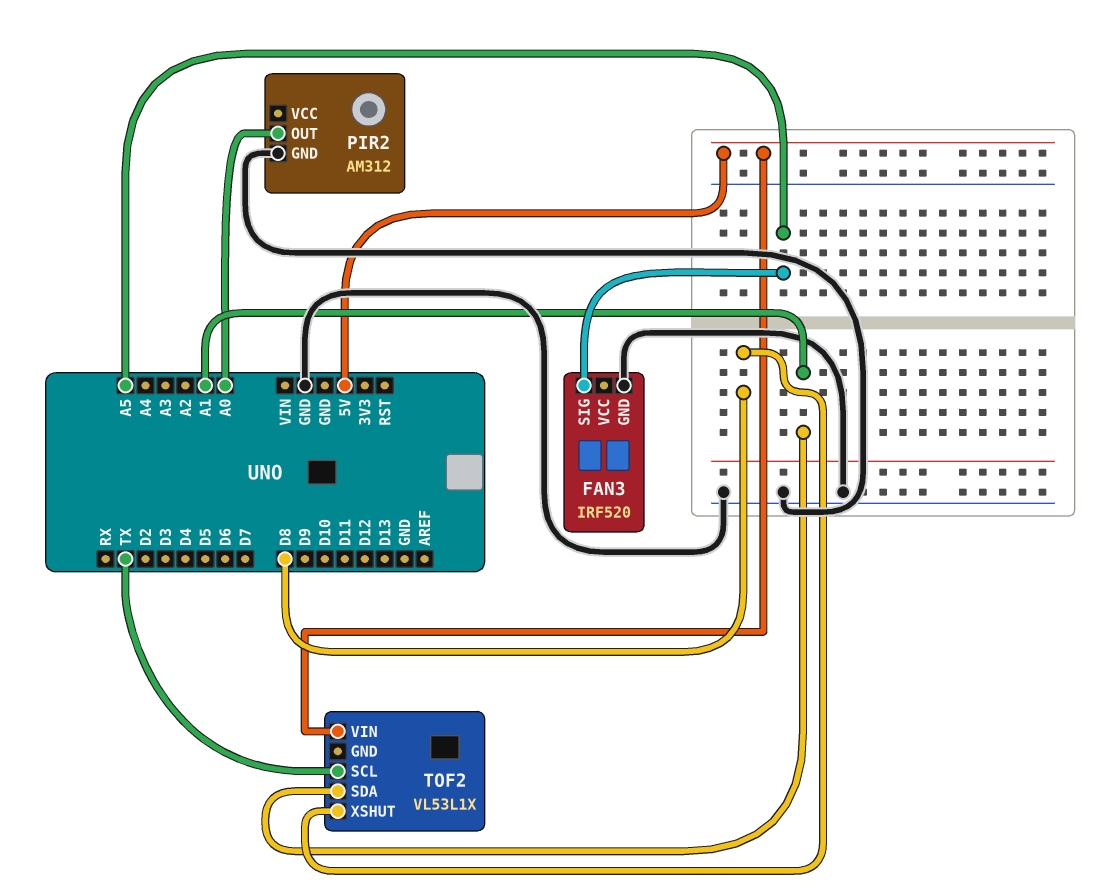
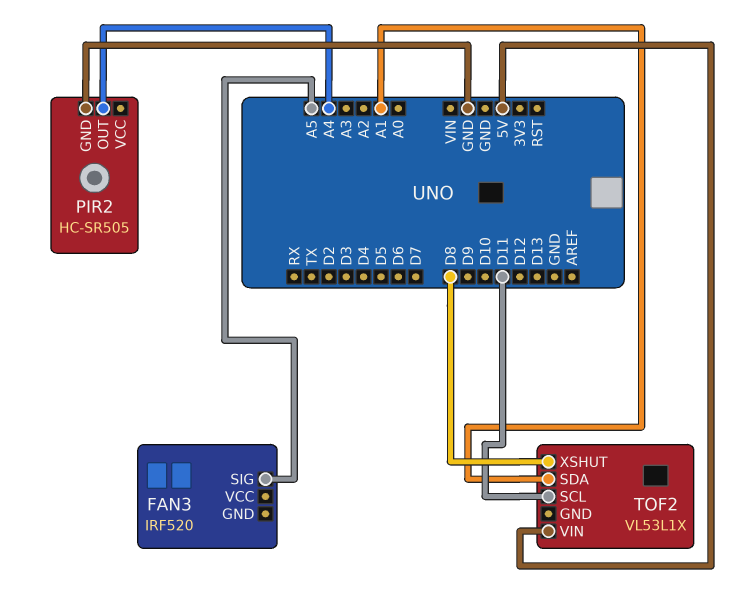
FAN3 pin GND: GND -> none
PIR2: AM312 -> HC-SR505
PIR2 pin OUT: A0 -> A4
TOF2 pin SCL: TX -> D11

